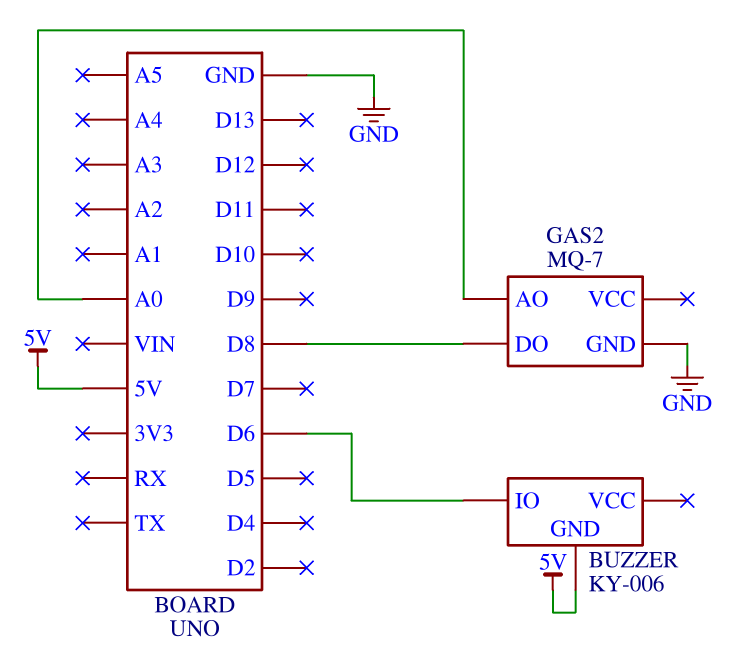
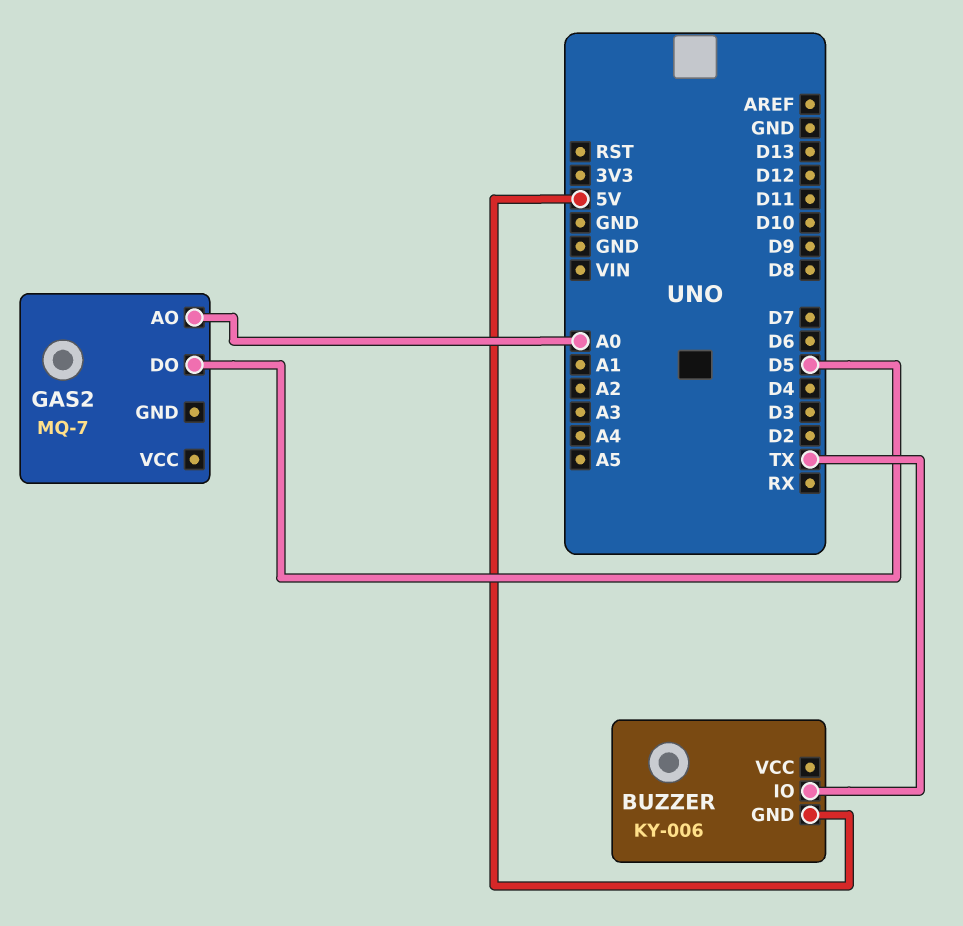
BUZZER pin IO: D6 -> TX
GAS2 pin DO: D8 -> D5
GAS2 pin GND: GND -> none

